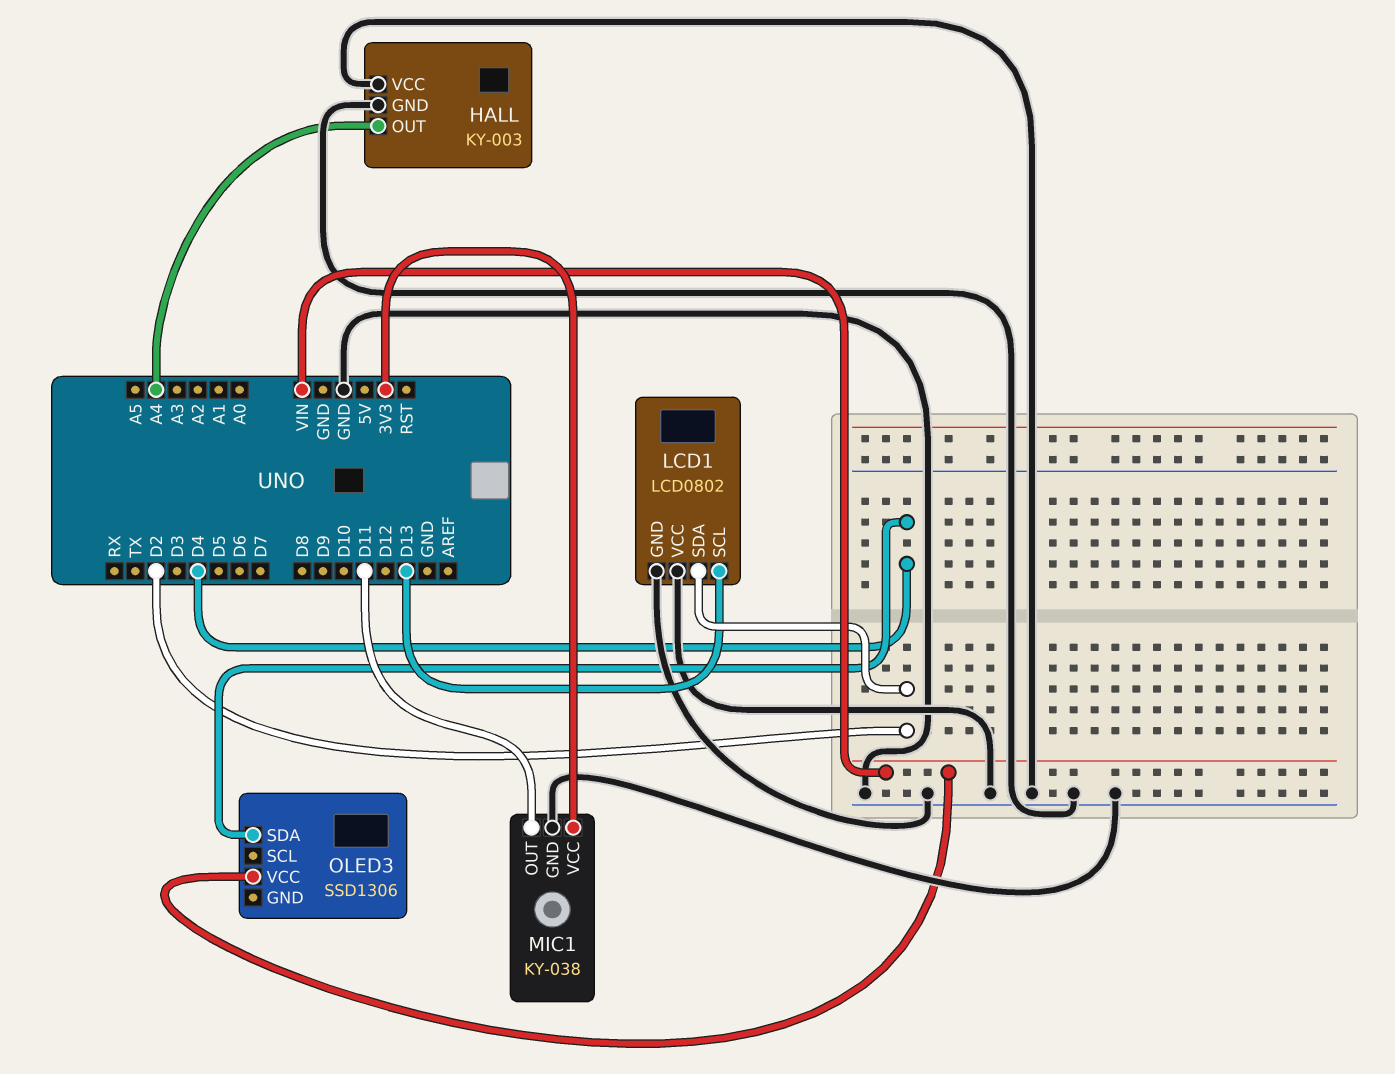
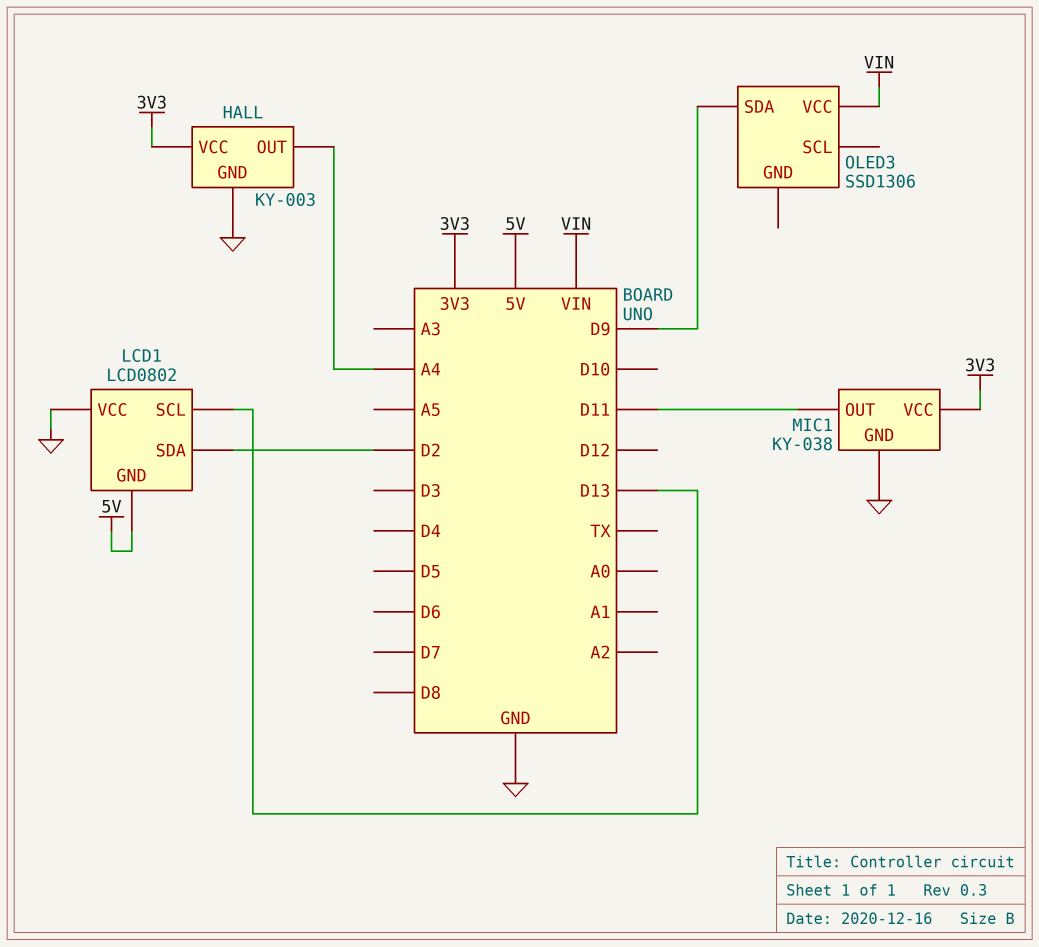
HALL pin VCC: GND -> 3V3
LCD1 pin GND: GND -> 5V
OLED3 pin SDA: D4 -> D9

